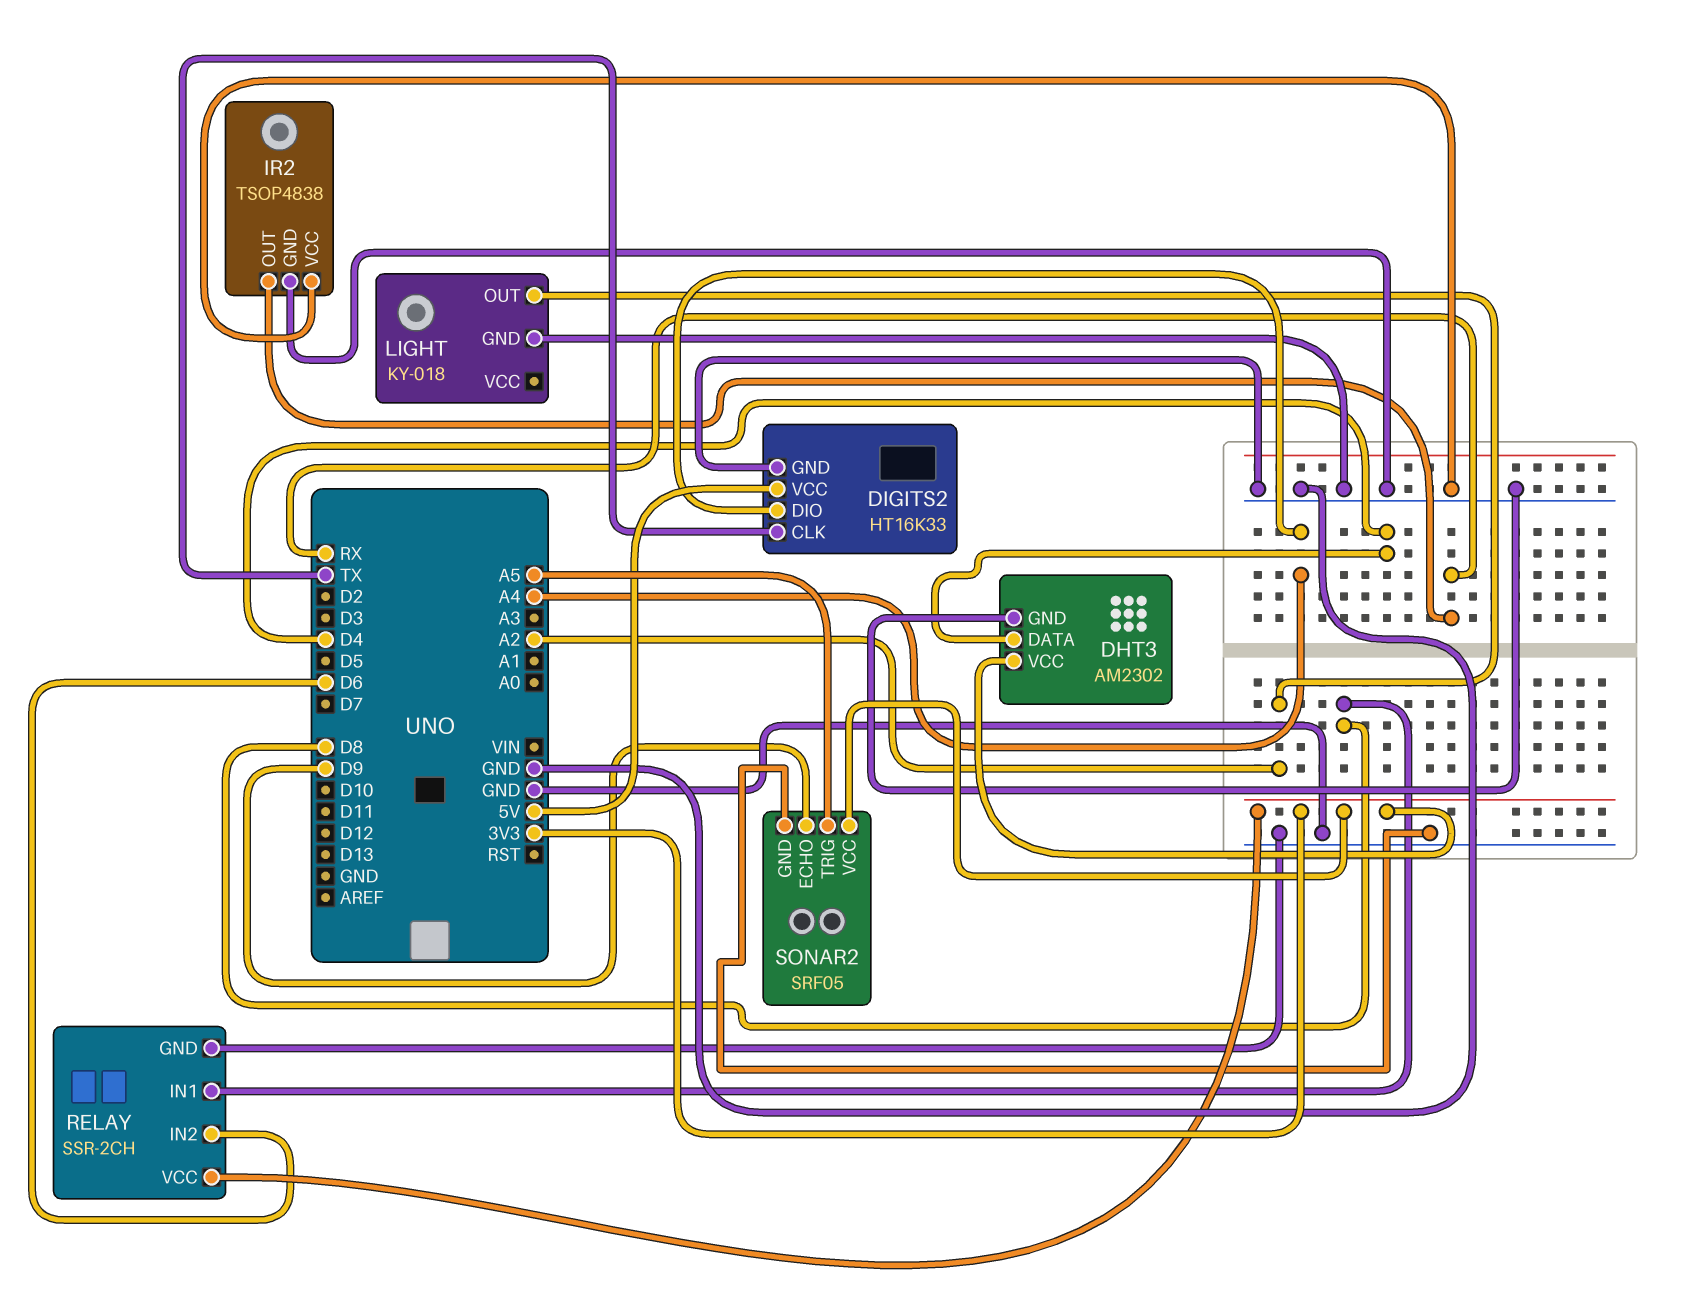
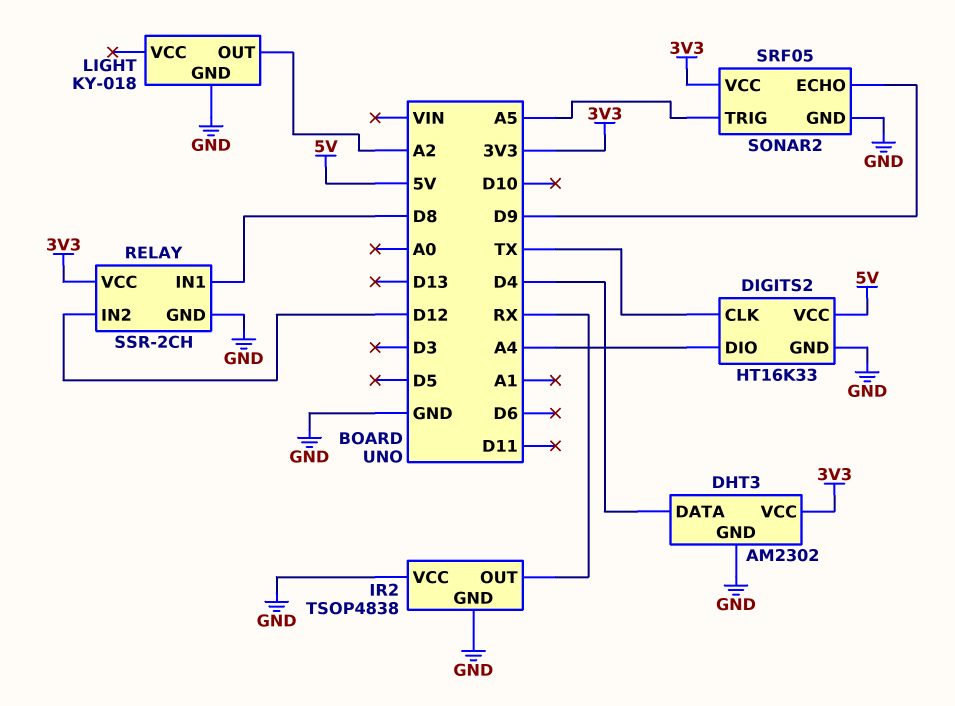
RELAY pin IN2: D6 -> D12

